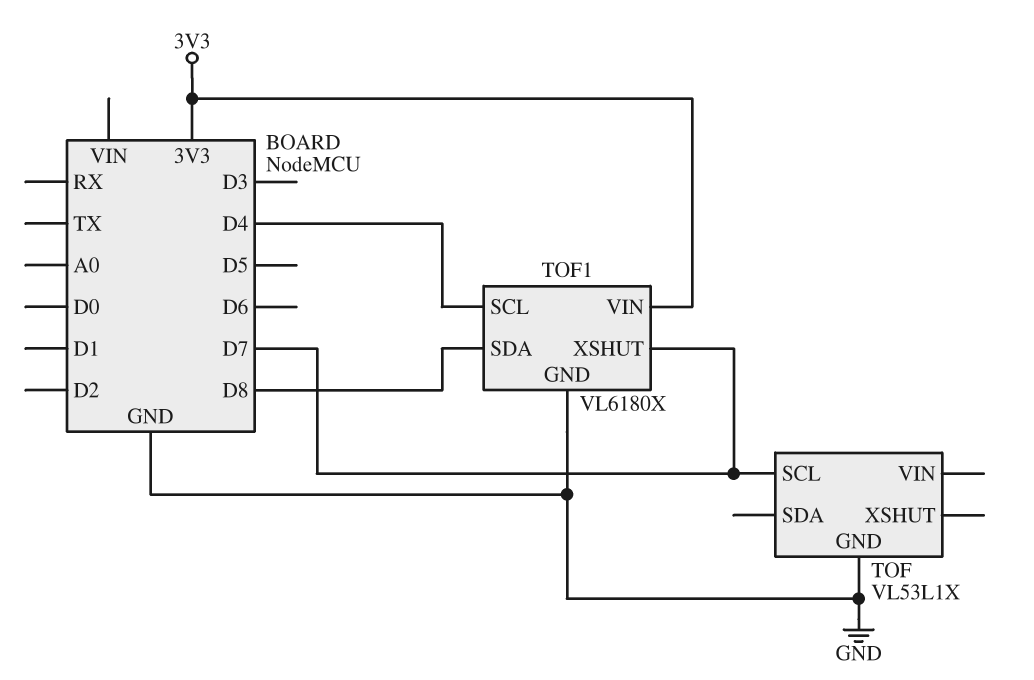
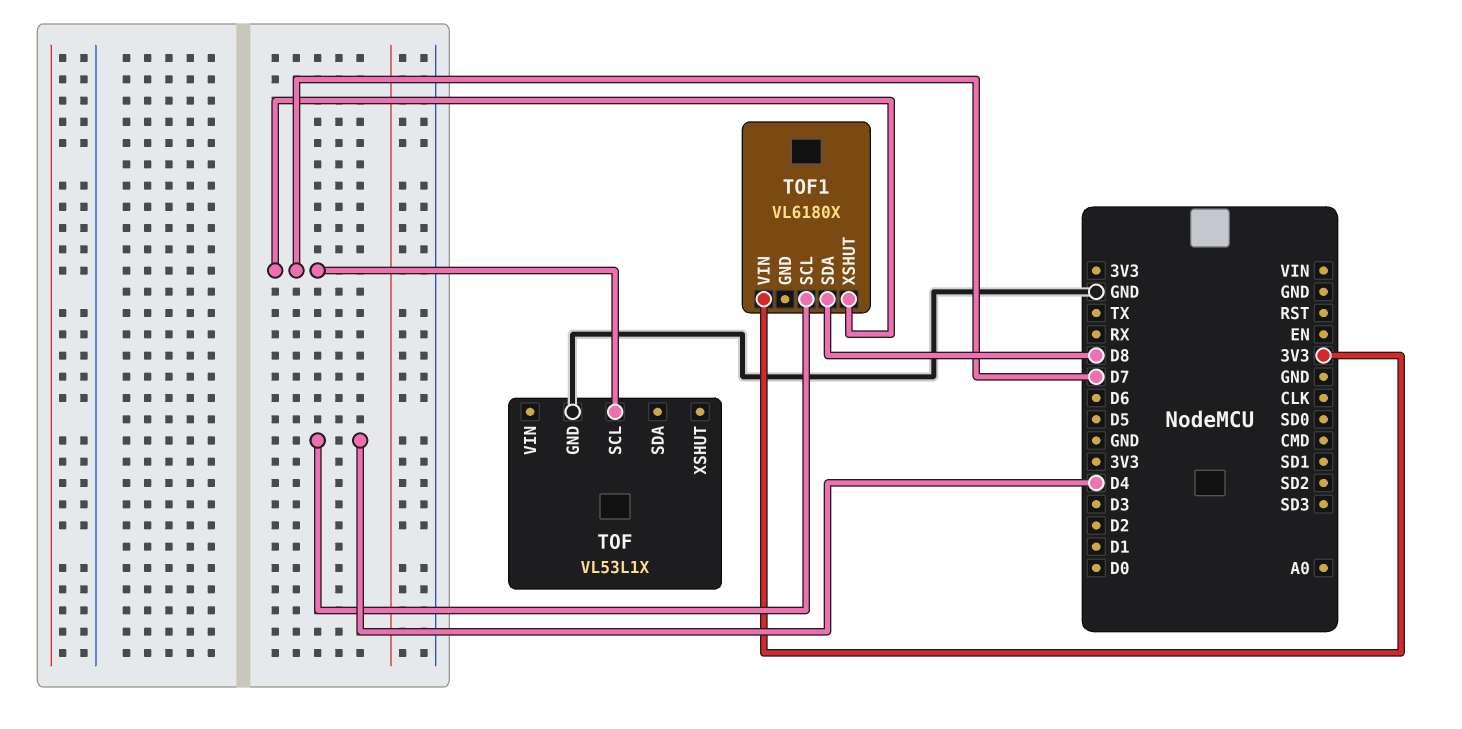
TOF1 pin GND: GND -> none

